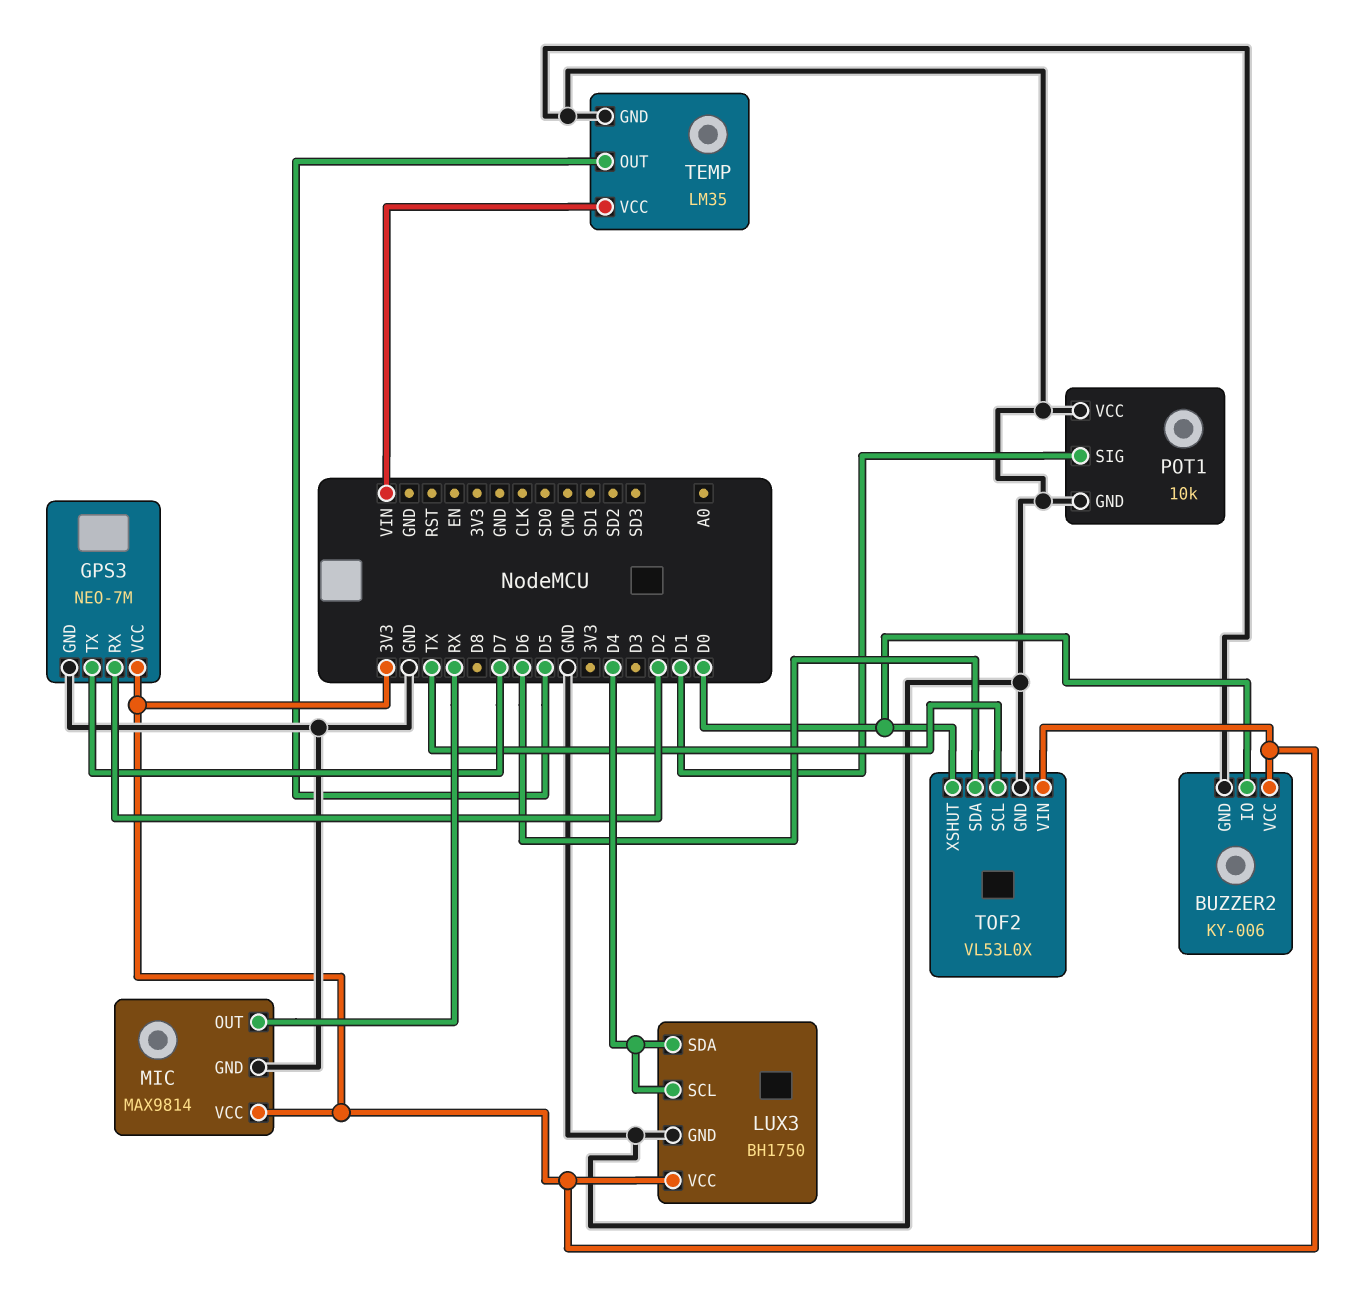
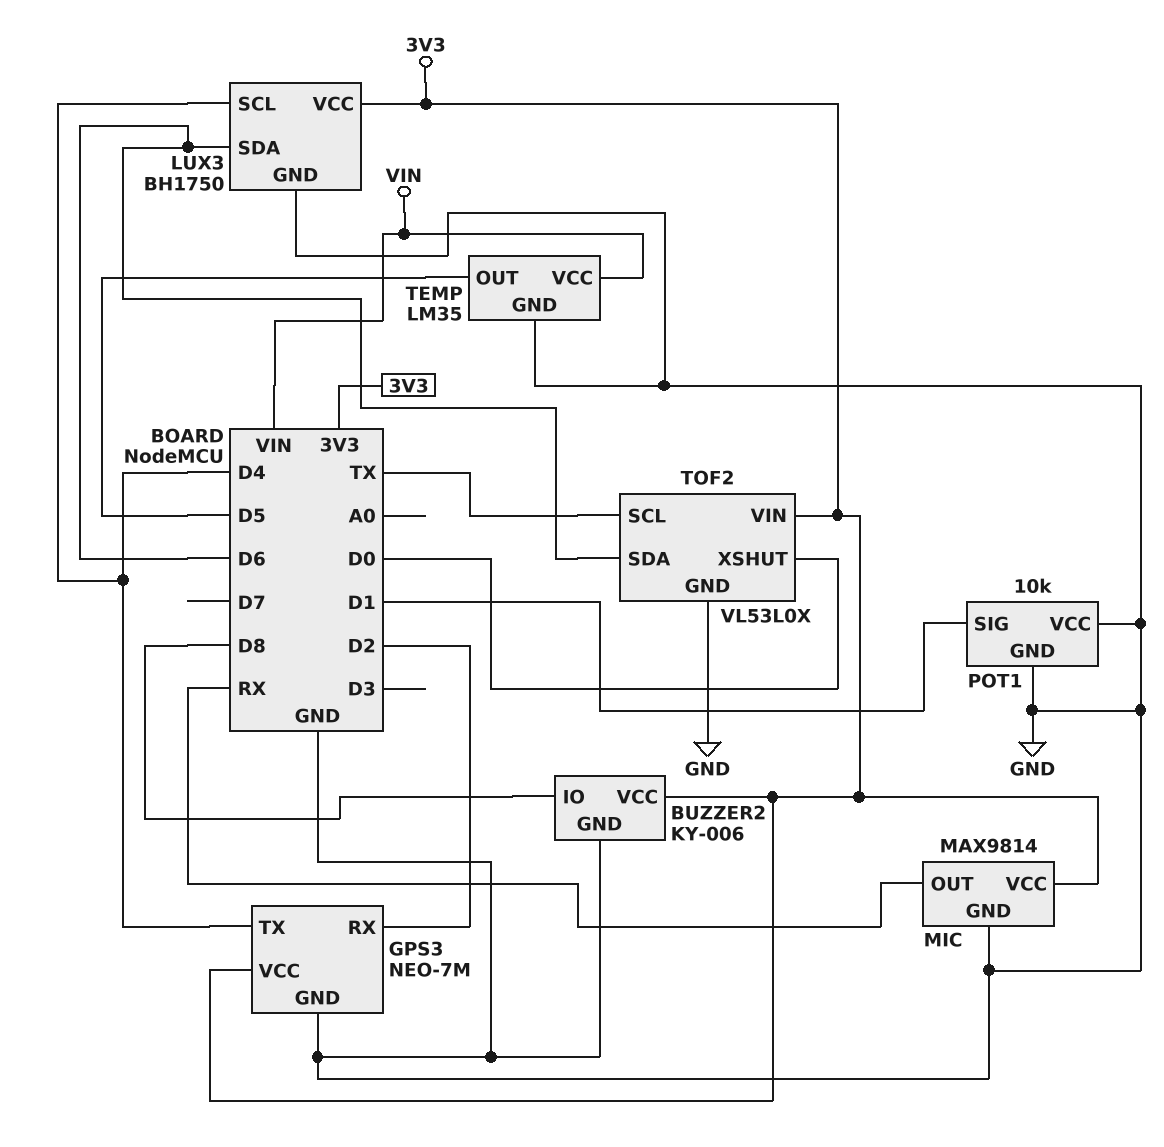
BUZZER2 pin IO: D0 -> D8
GPS3 pin TX: D7 -> D4
LUX3 pin SDA: D4 -> D6

